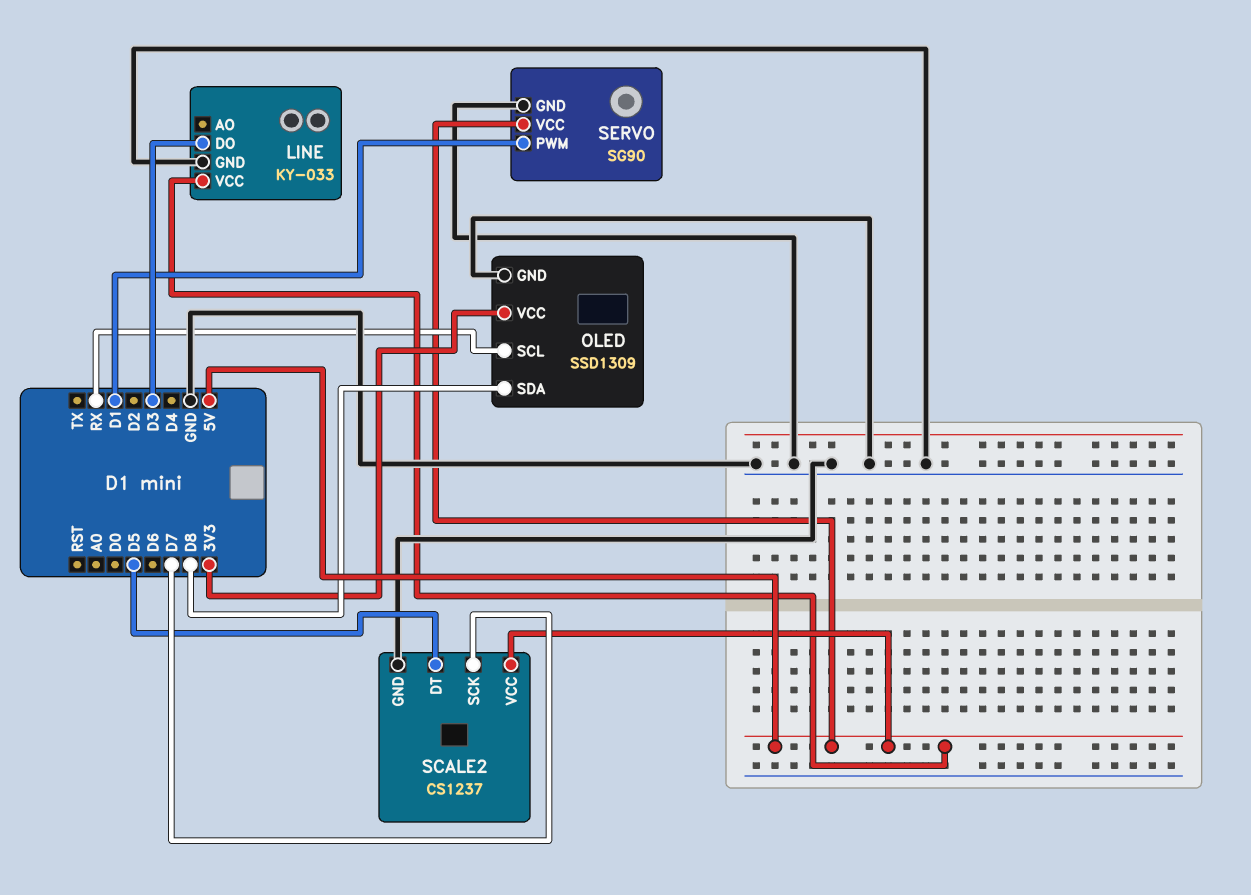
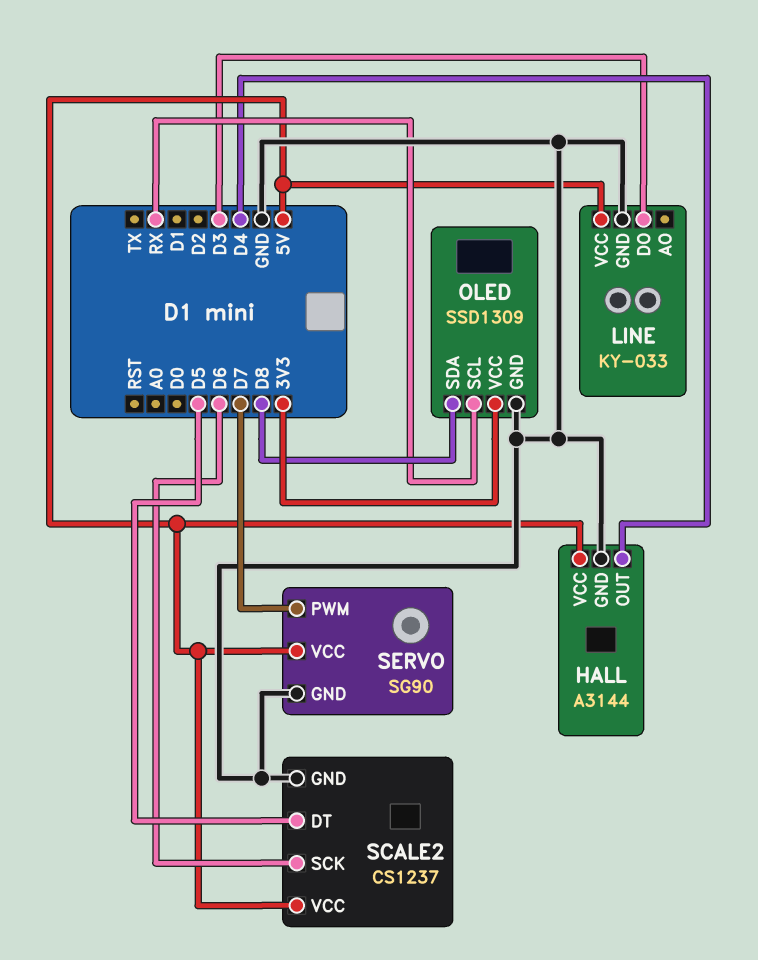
HALL: none -> A3144
HALL pin GND: none -> GND
HALL pin OUT: none -> D4
HALL pin VCC: none -> 5V
SCALE2 pin SCK: D7 -> D6
SERVO pin PWM: D1 -> D7

